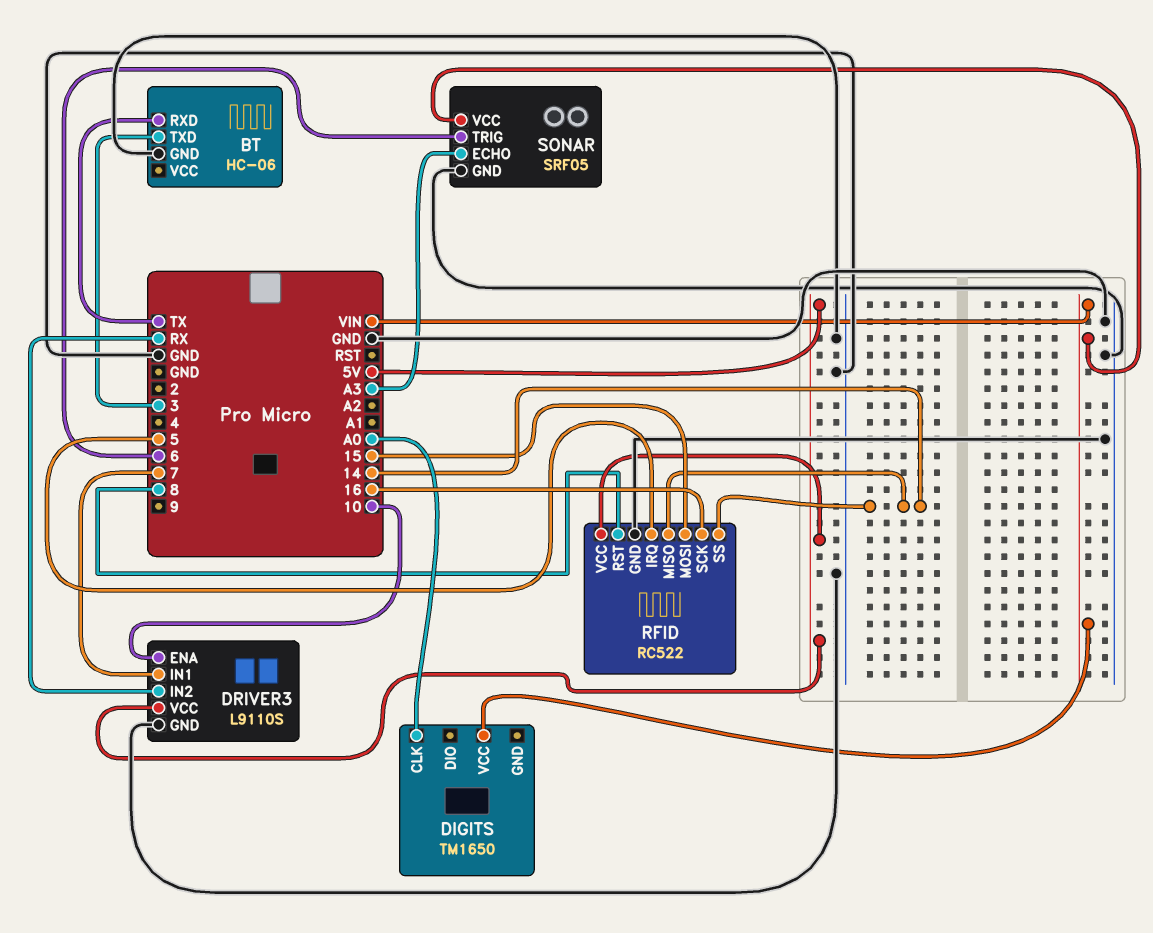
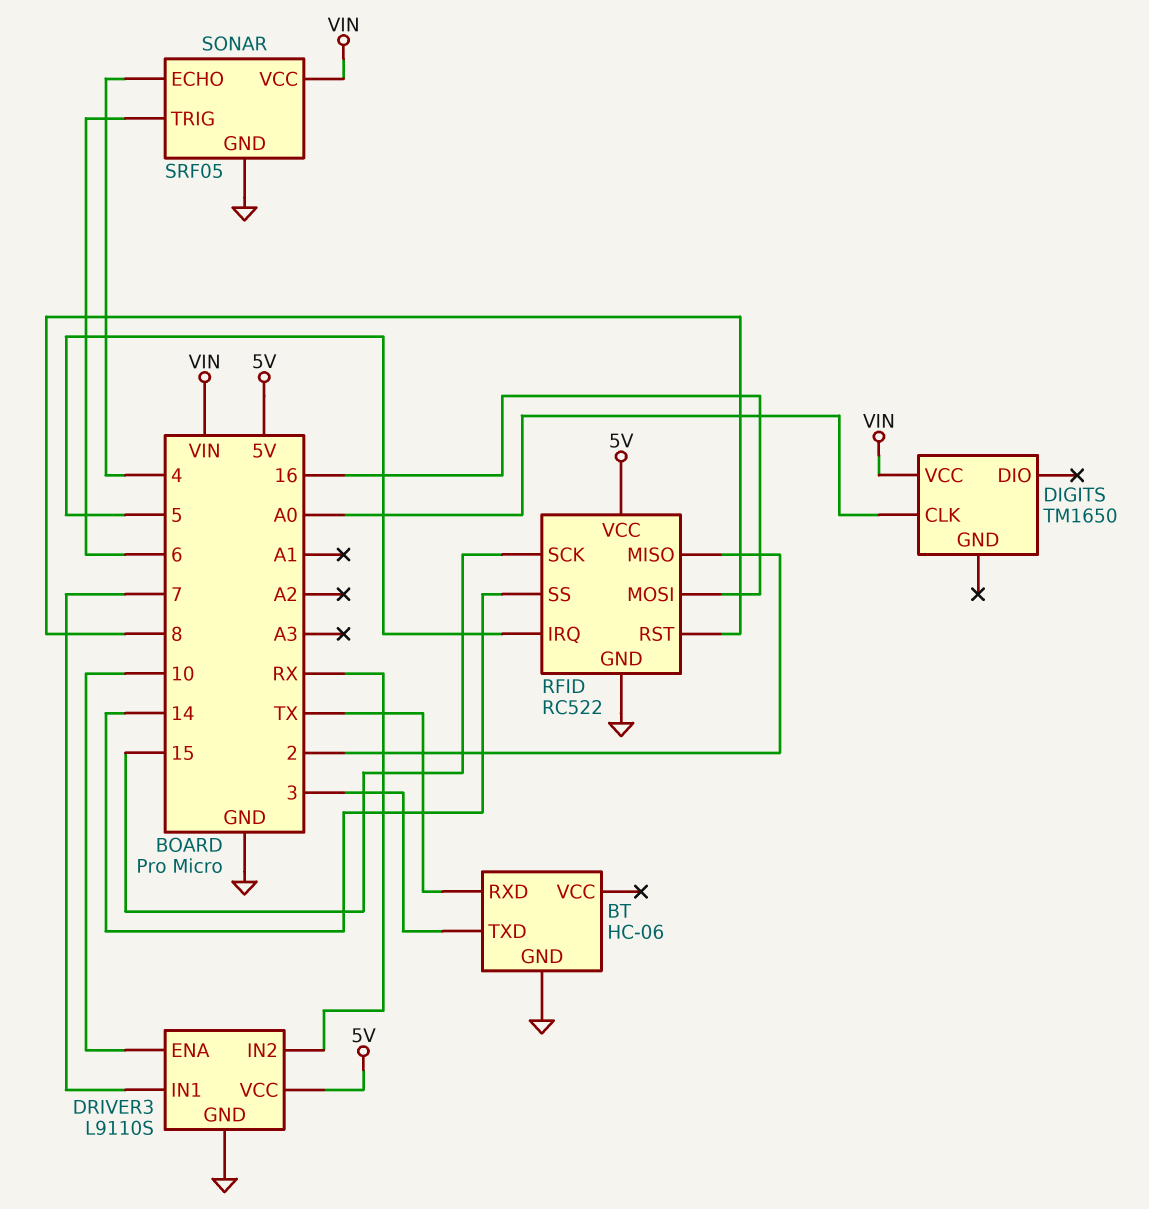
RFID pin MISO: 14 -> 2
RFID pin MOSI: 15 -> 16
RFID pin SCK: 16 -> 15
SONAR pin ECHO: A3 -> 4

